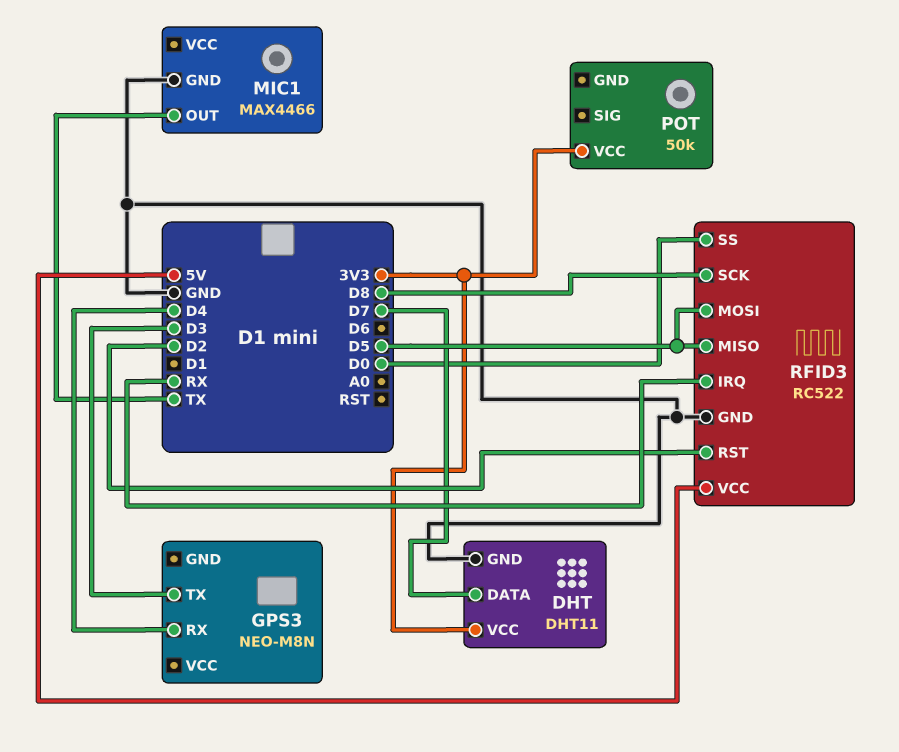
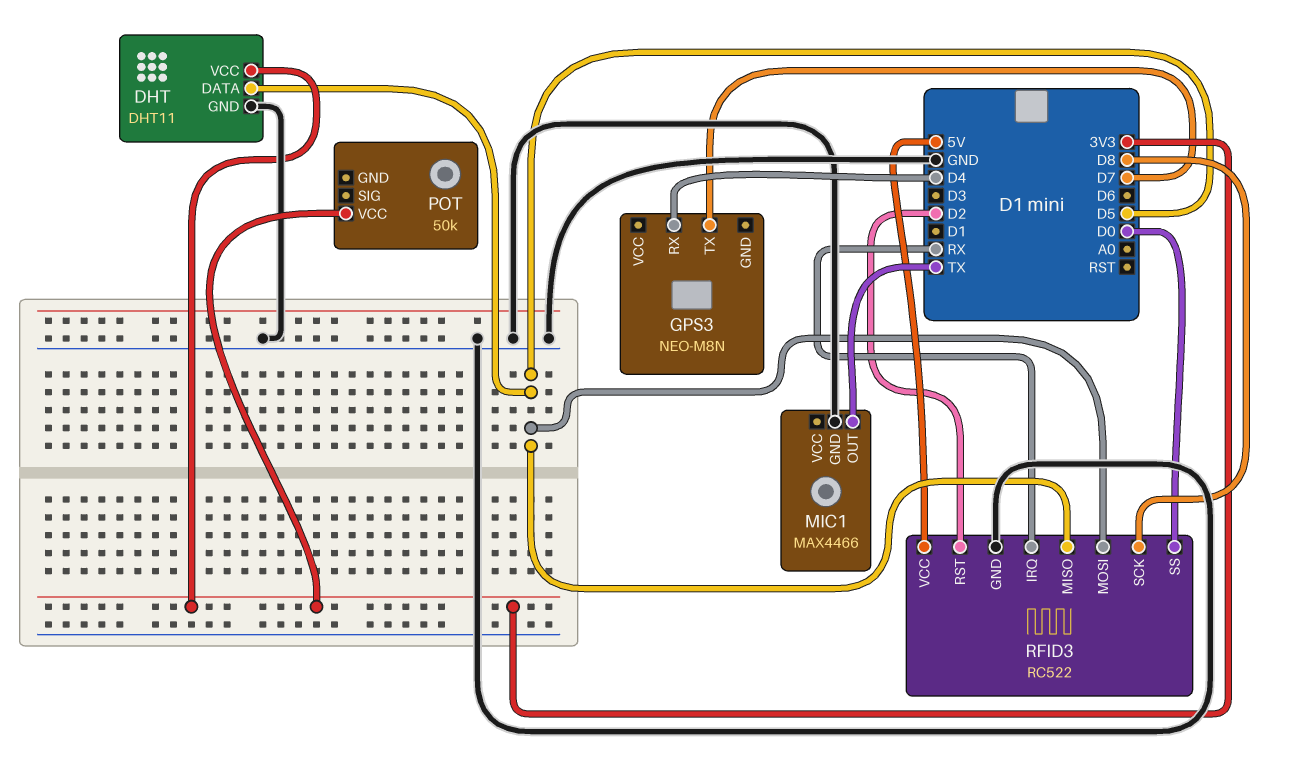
DHT pin DATA: D7 -> D5
GPS3 pin TX: D3 -> D7

